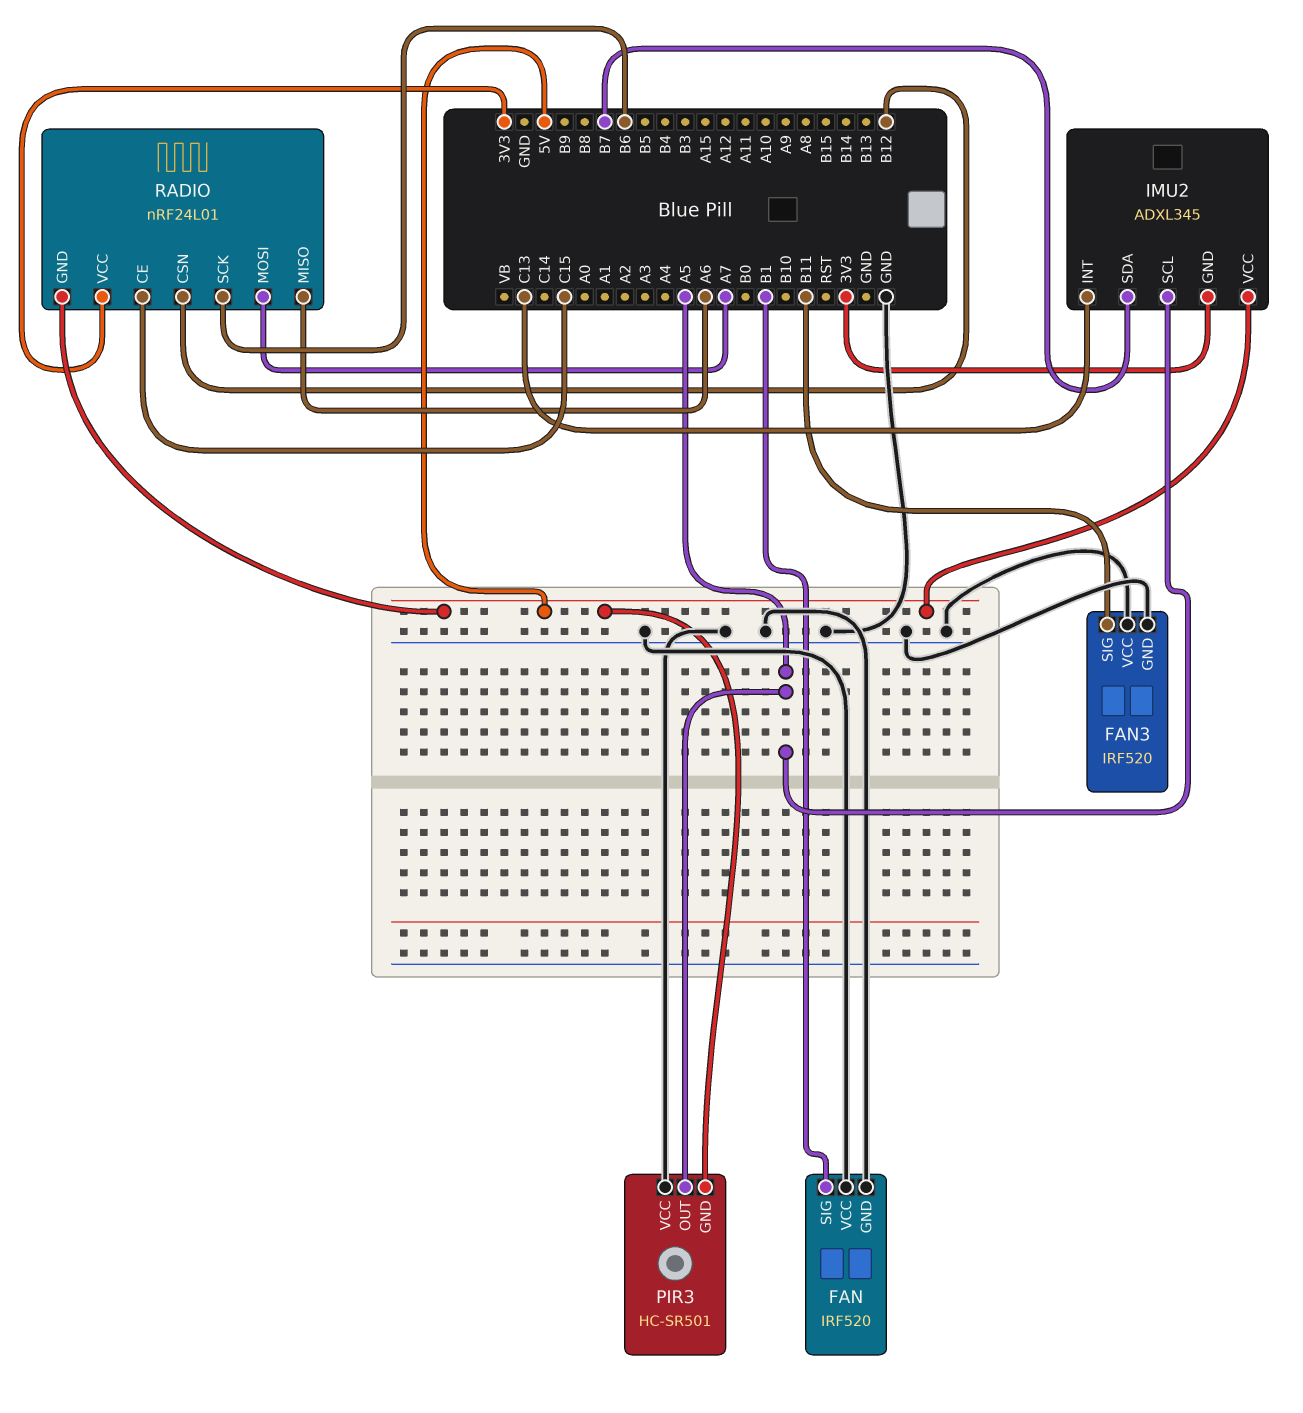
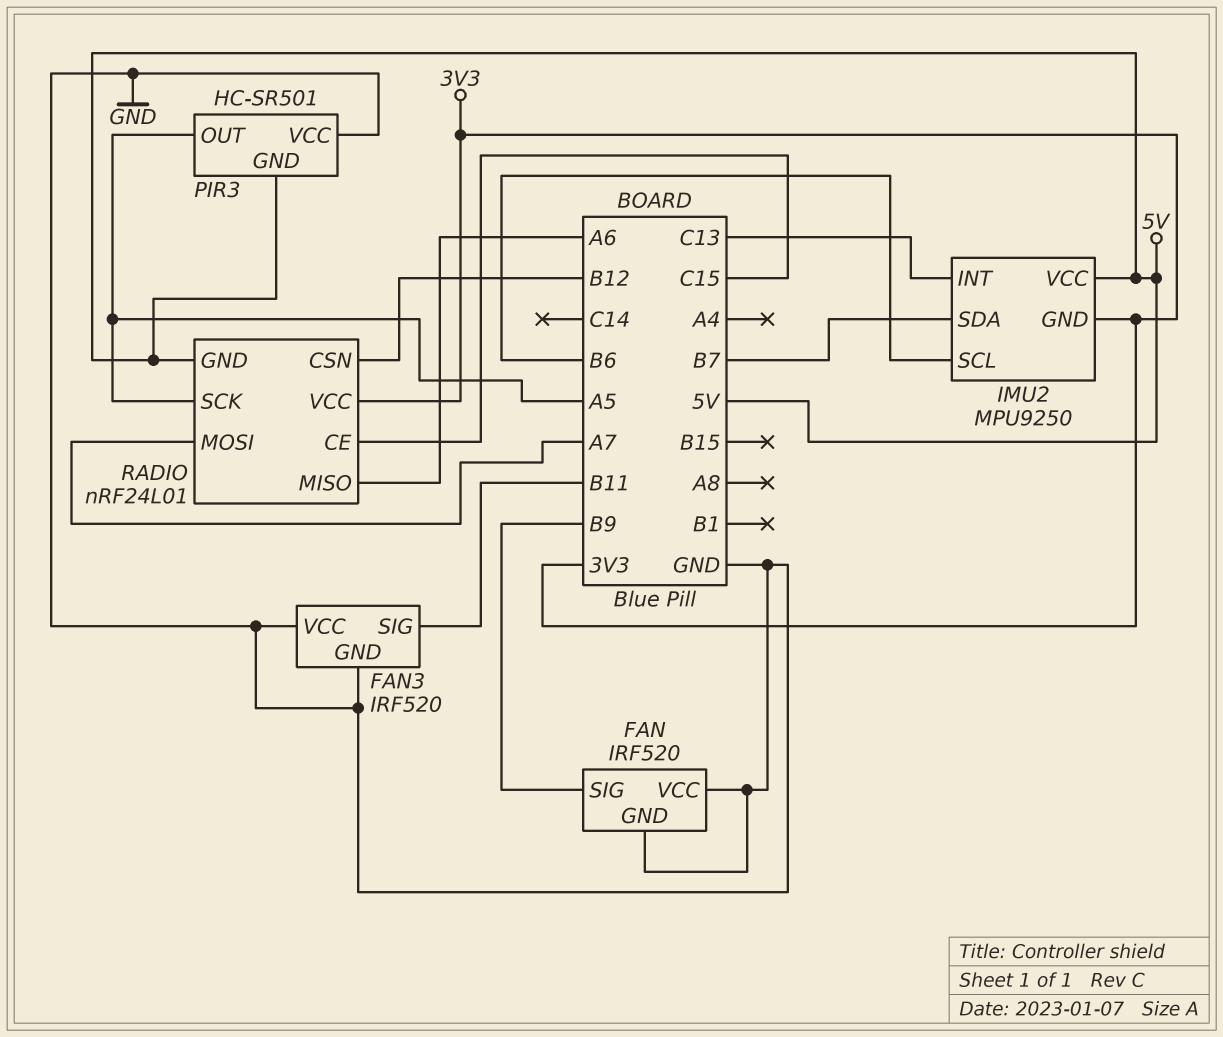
FAN pin SIG: B1 -> B9
IMU2: ADXL345 -> MPU9250
IMU2 pin SCL: A5 -> B6
RADIO pin SCK: B6 -> A5

